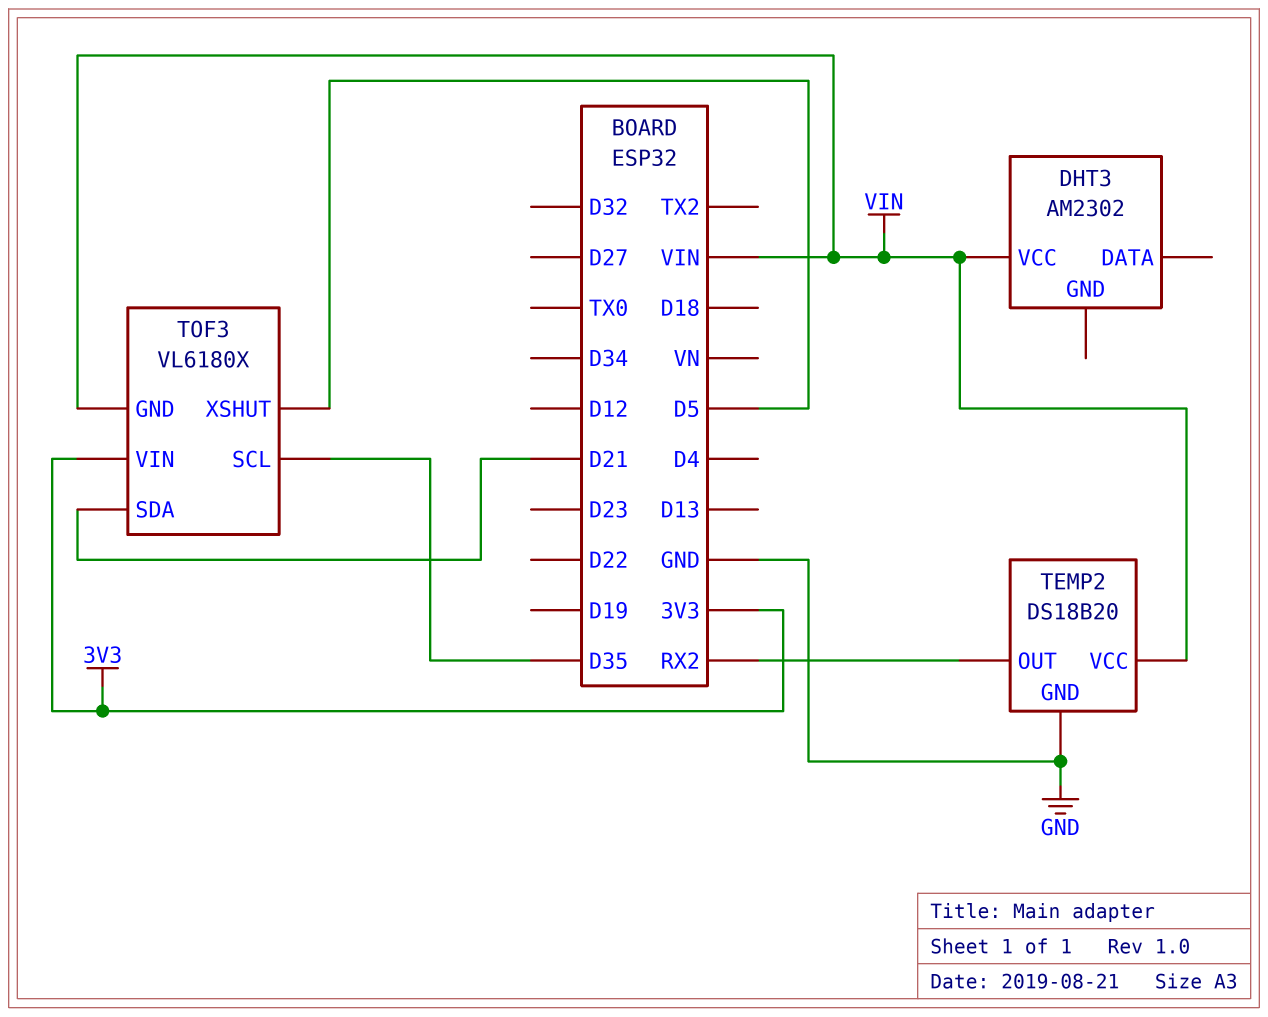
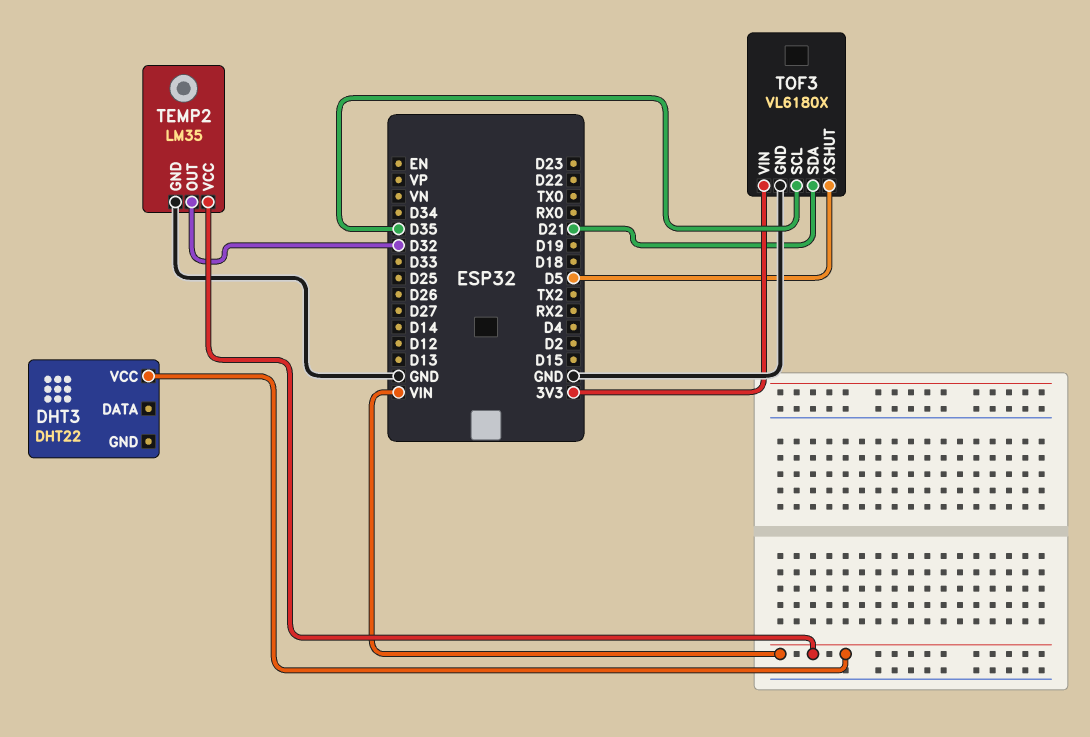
DHT3: AM2302 -> DHT22
TEMP2: DS18B20 -> LM35
TEMP2 pin OUT: RX2 -> D32
TOF3 pin GND: VIN -> GND

